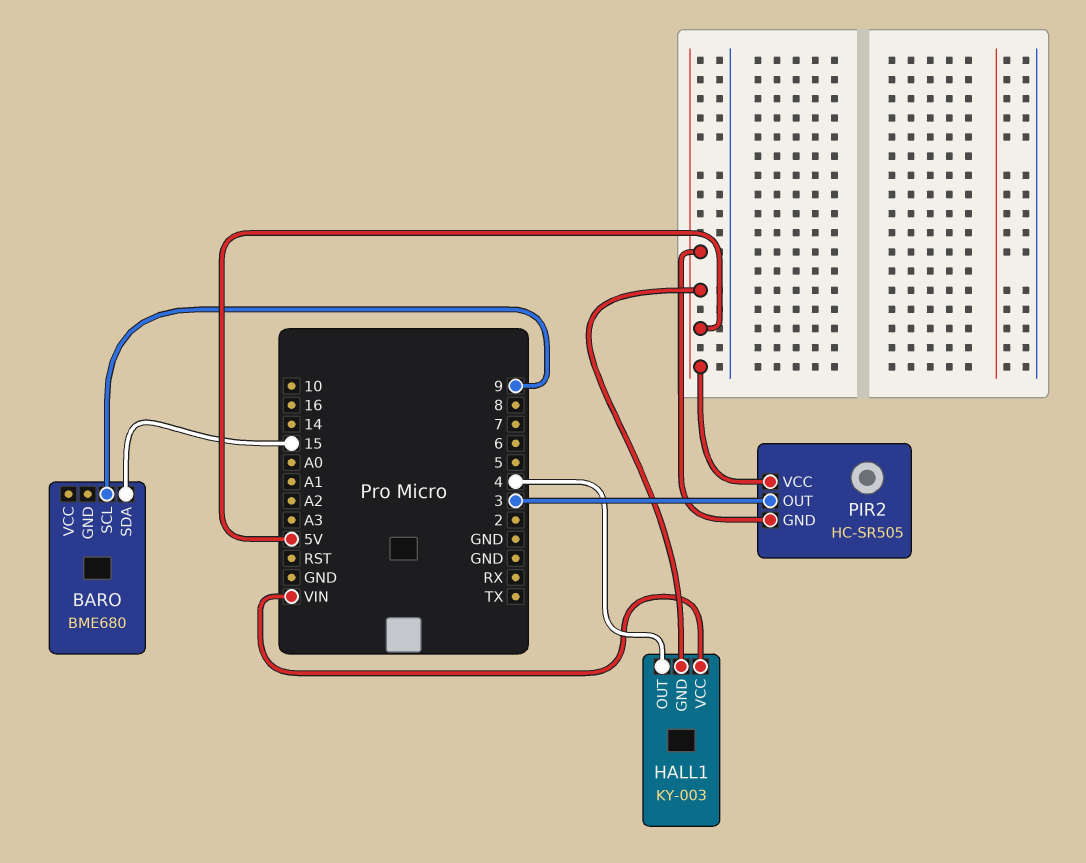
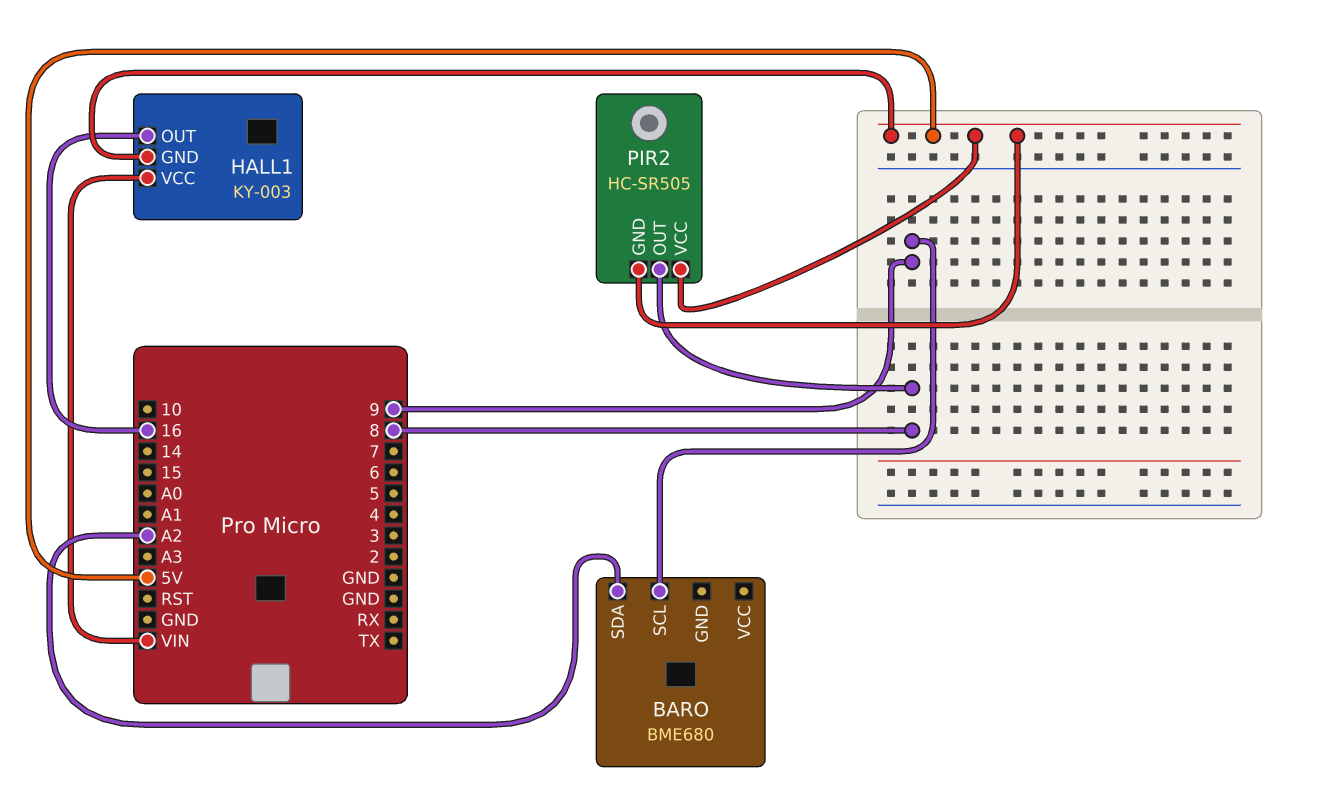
BARO pin SDA: 15 -> A2
HALL1 pin OUT: 4 -> 16
PIR2 pin OUT: 3 -> 8

